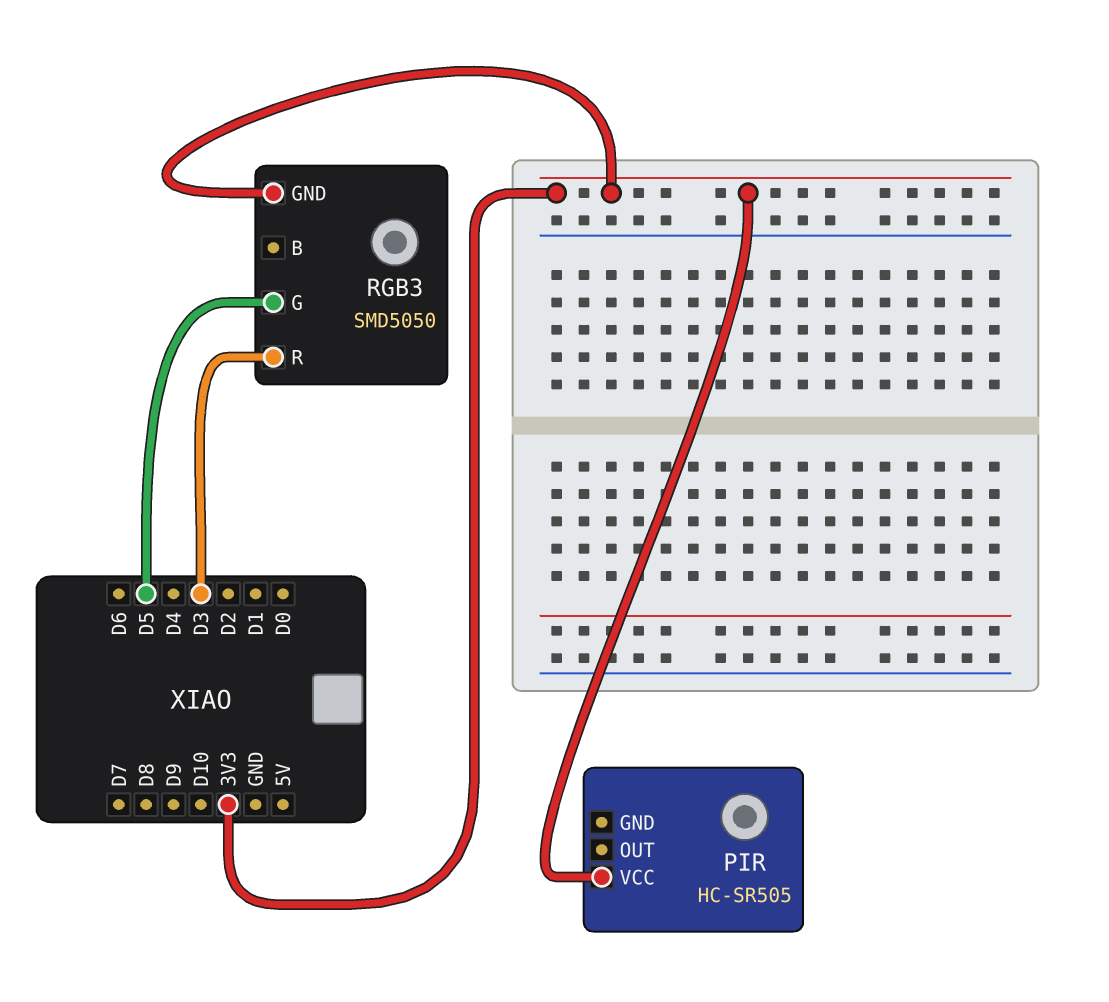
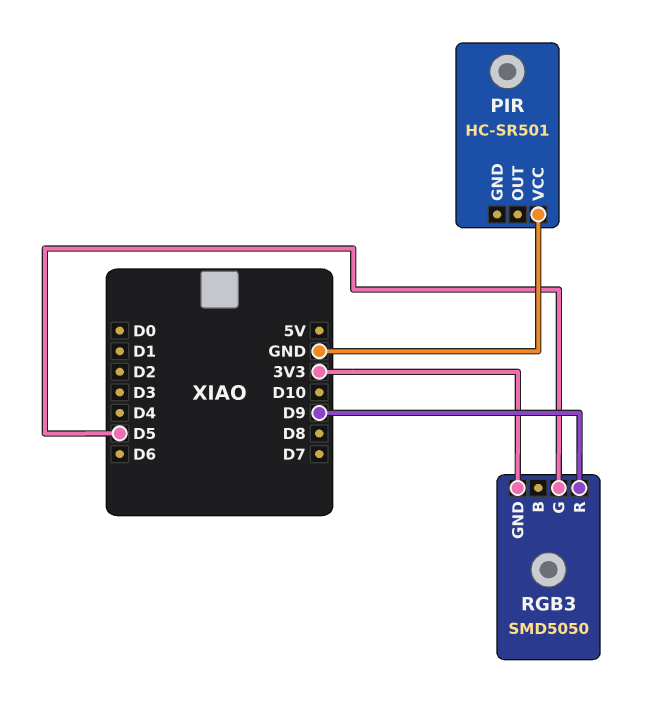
PIR: HC-SR505 -> HC-SR501
PIR pin VCC: 3V3 -> GND
RGB3 pin R: D3 -> D9

